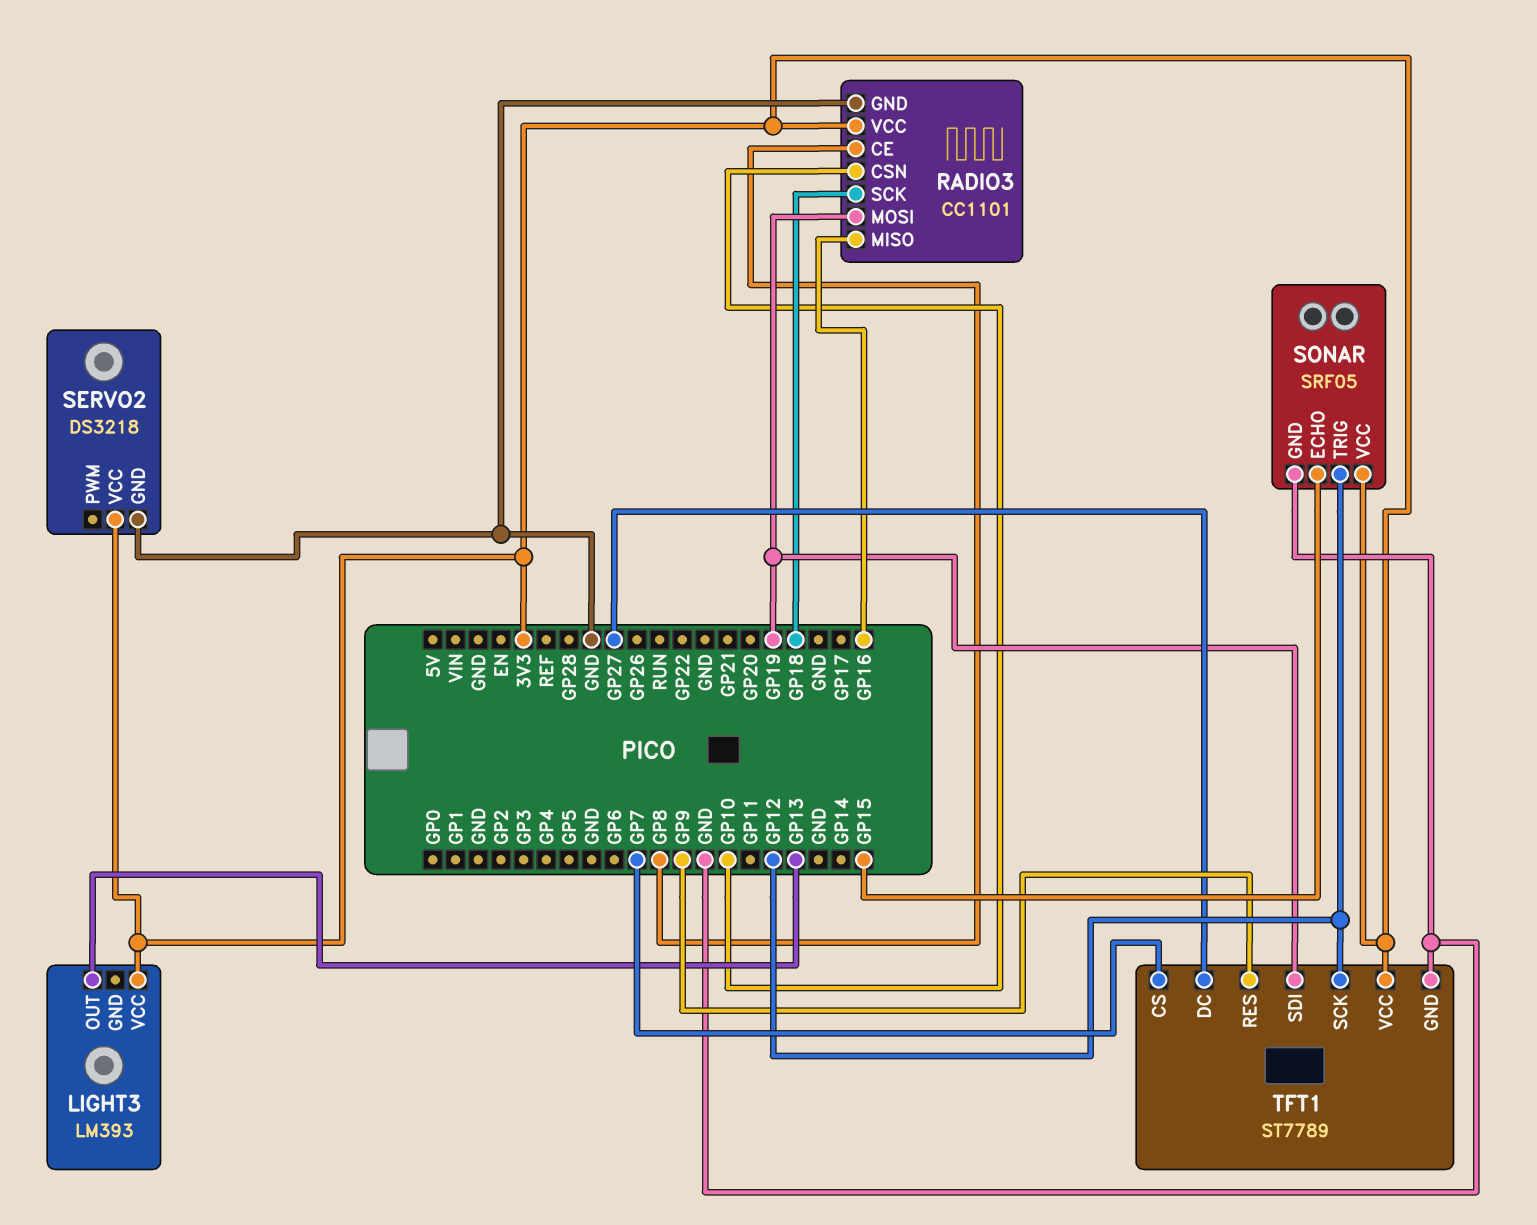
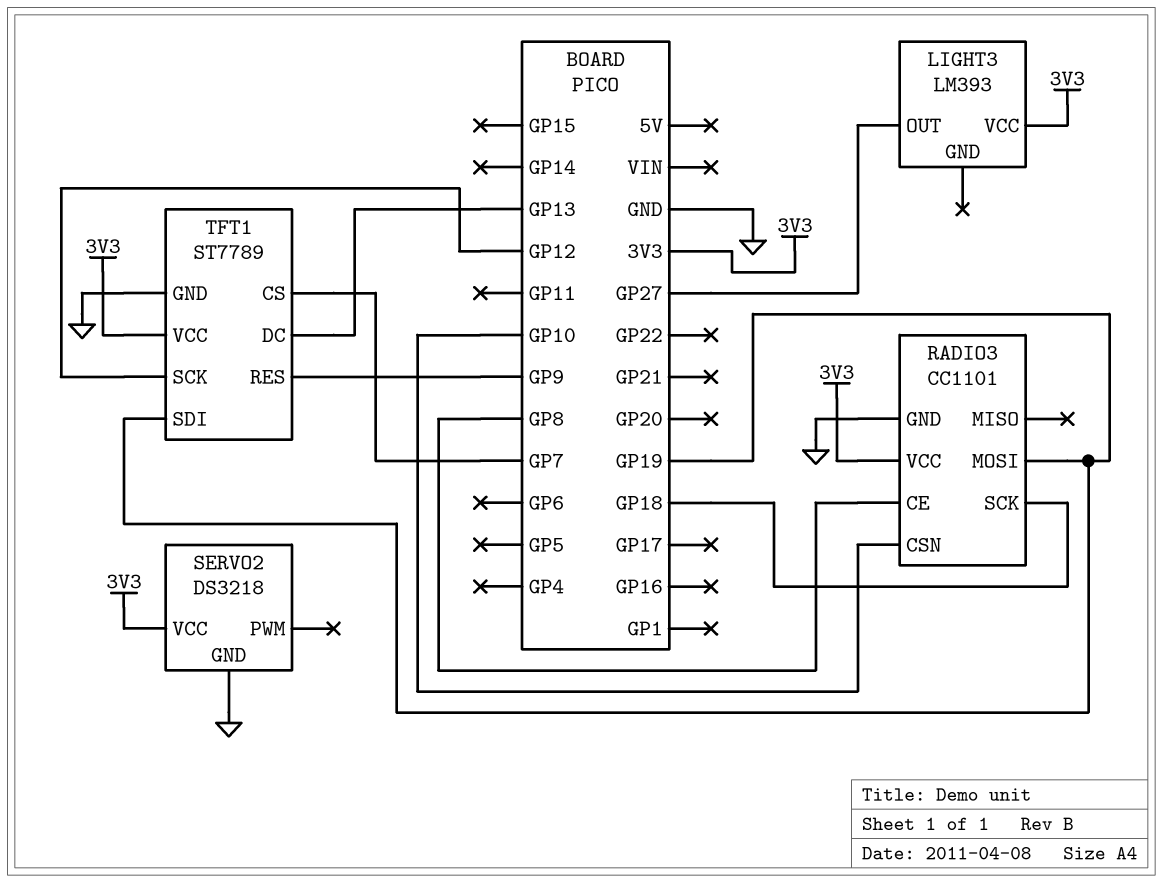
LIGHT3 pin OUT: GP13 -> GP27
RADIO3 pin MISO: GP16 -> none
SONAR: SRF05 -> none
SONAR pin ECHO: GP15 -> none
SONAR pin GND: GND -> none
SONAR pin TRIG: GP12 -> none
SONAR pin VCC: 3V3 -> none
TFT1 pin DC: GP27 -> GP13

